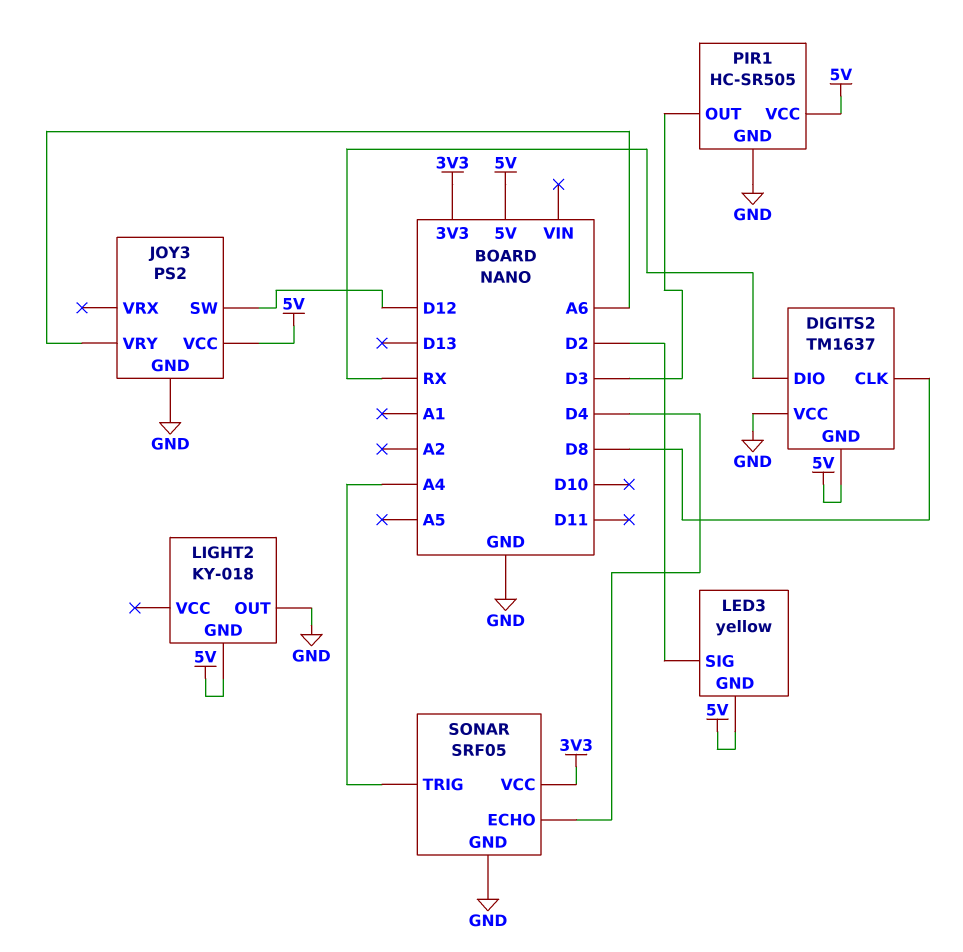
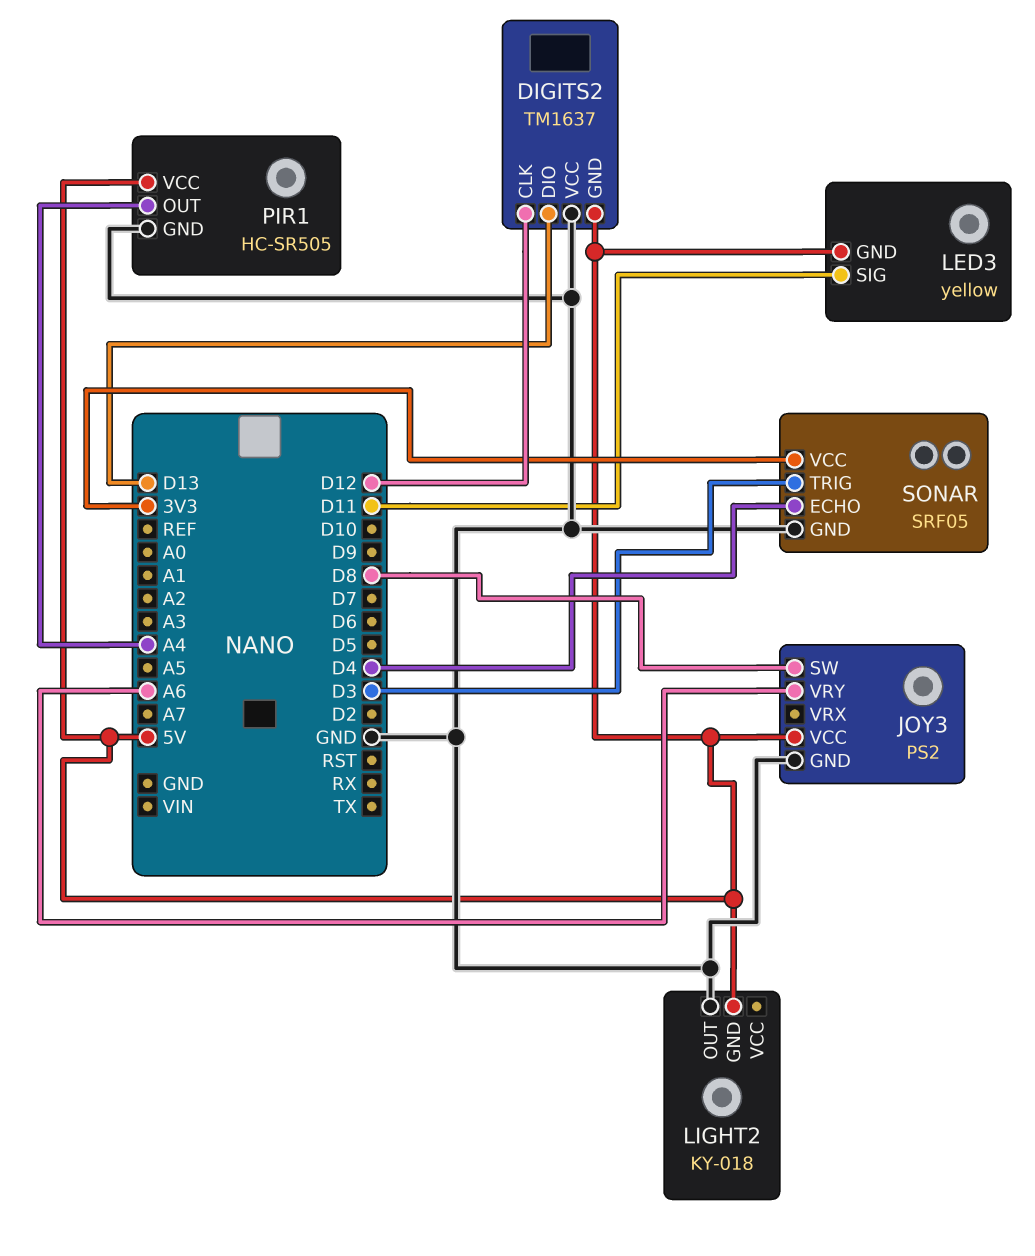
DIGITS2 pin CLK: D8 -> D12
DIGITS2 pin DIO: RX -> D13
JOY3 pin SW: D12 -> D8
LED3 pin SIG: D2 -> D11
PIR1 pin OUT: D3 -> A4
SONAR pin TRIG: A4 -> D3

